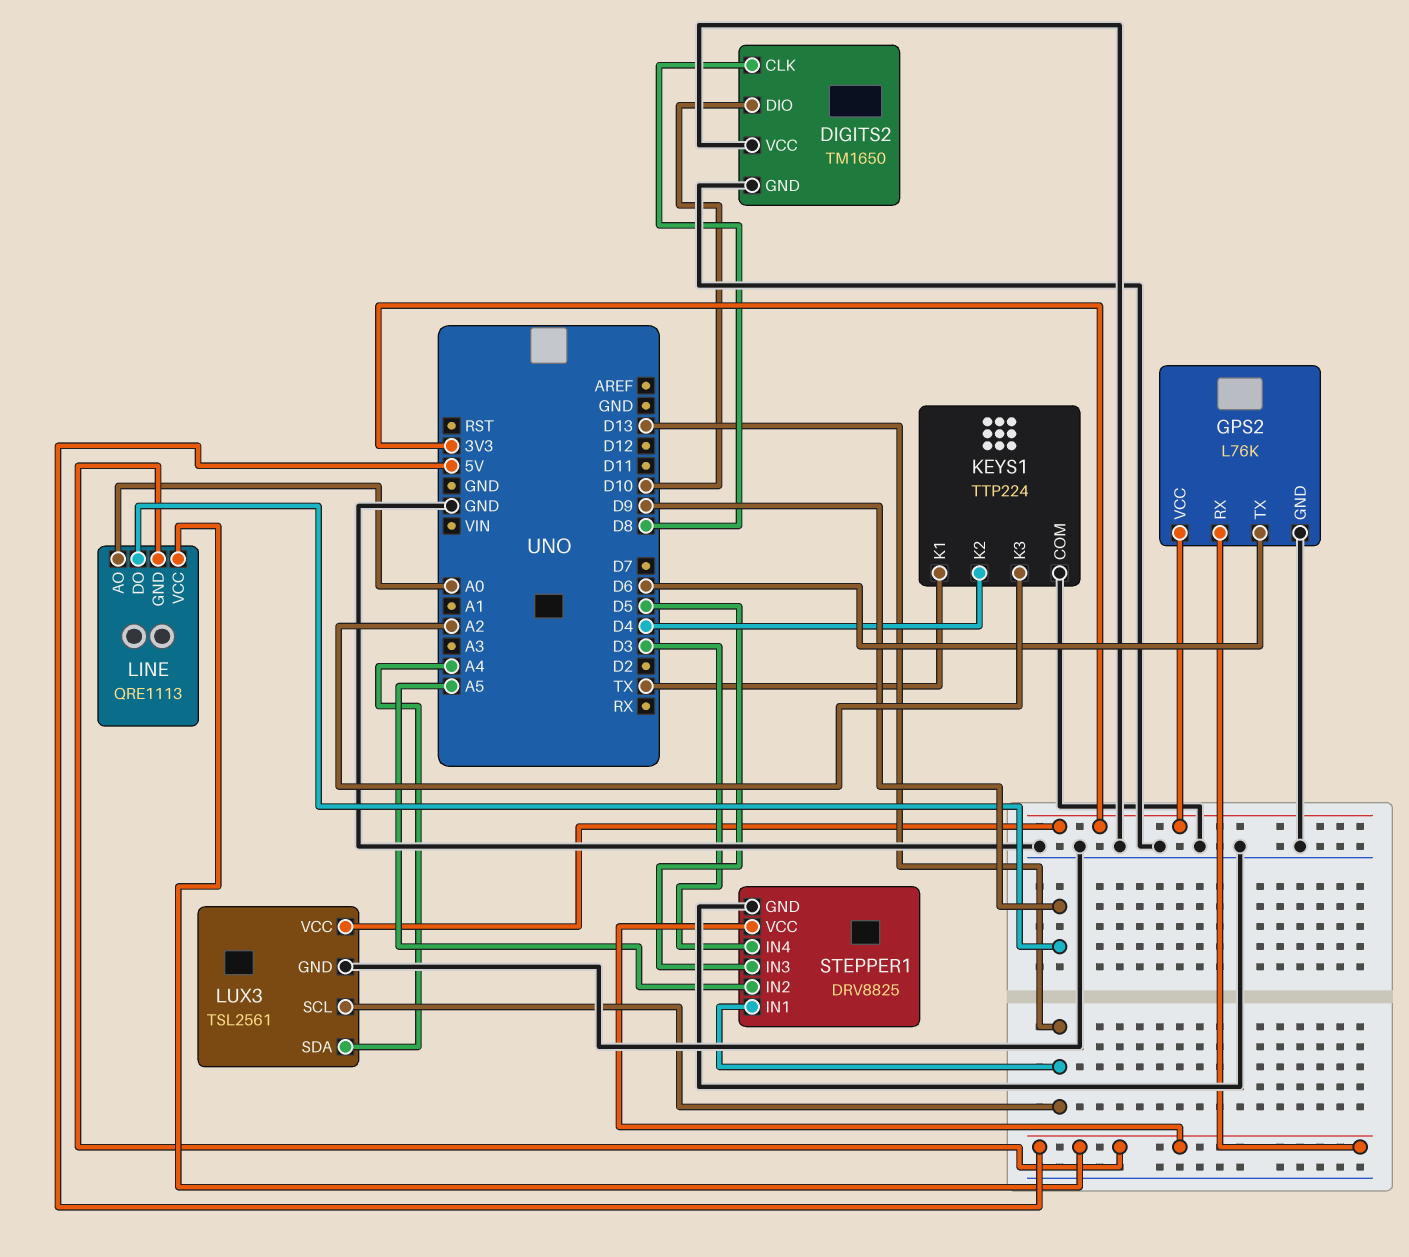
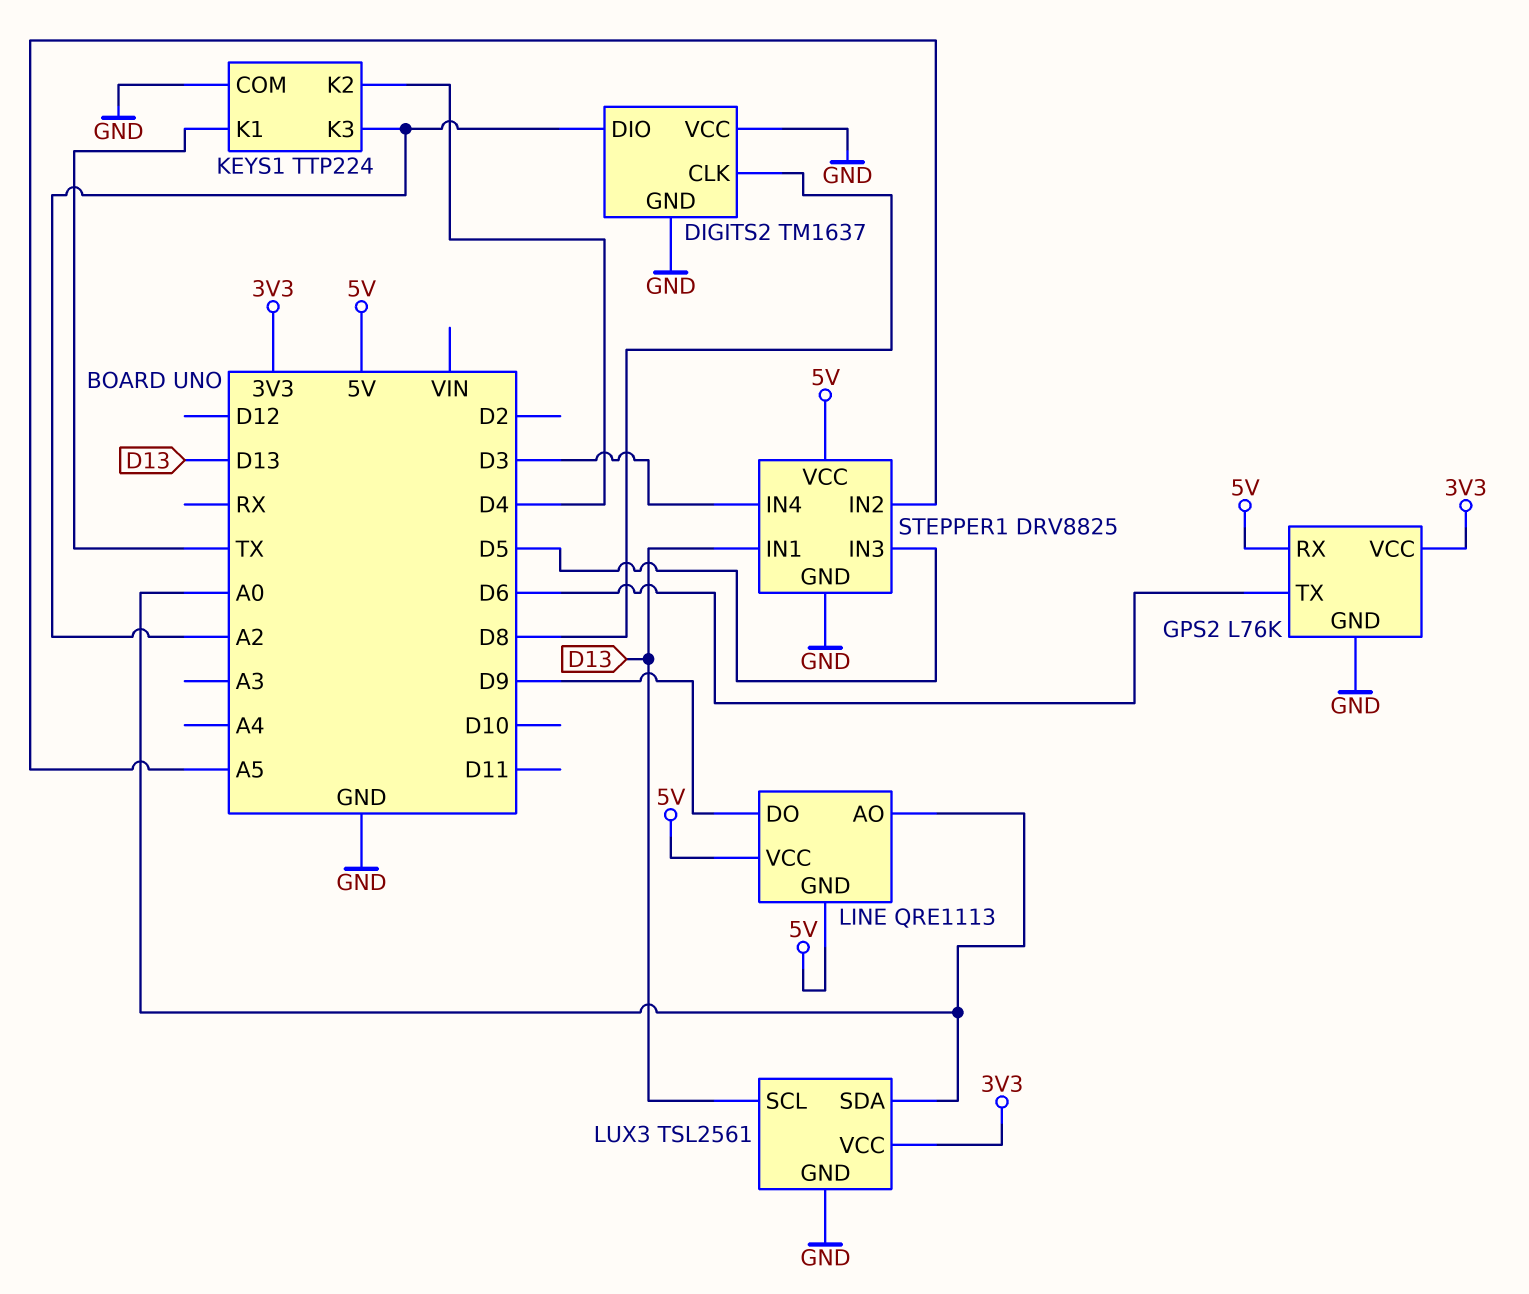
DIGITS2: TM1650 -> TM1637
DIGITS2 pin DIO: D10 -> A2
LUX3 pin SDA: A4 -> A0

